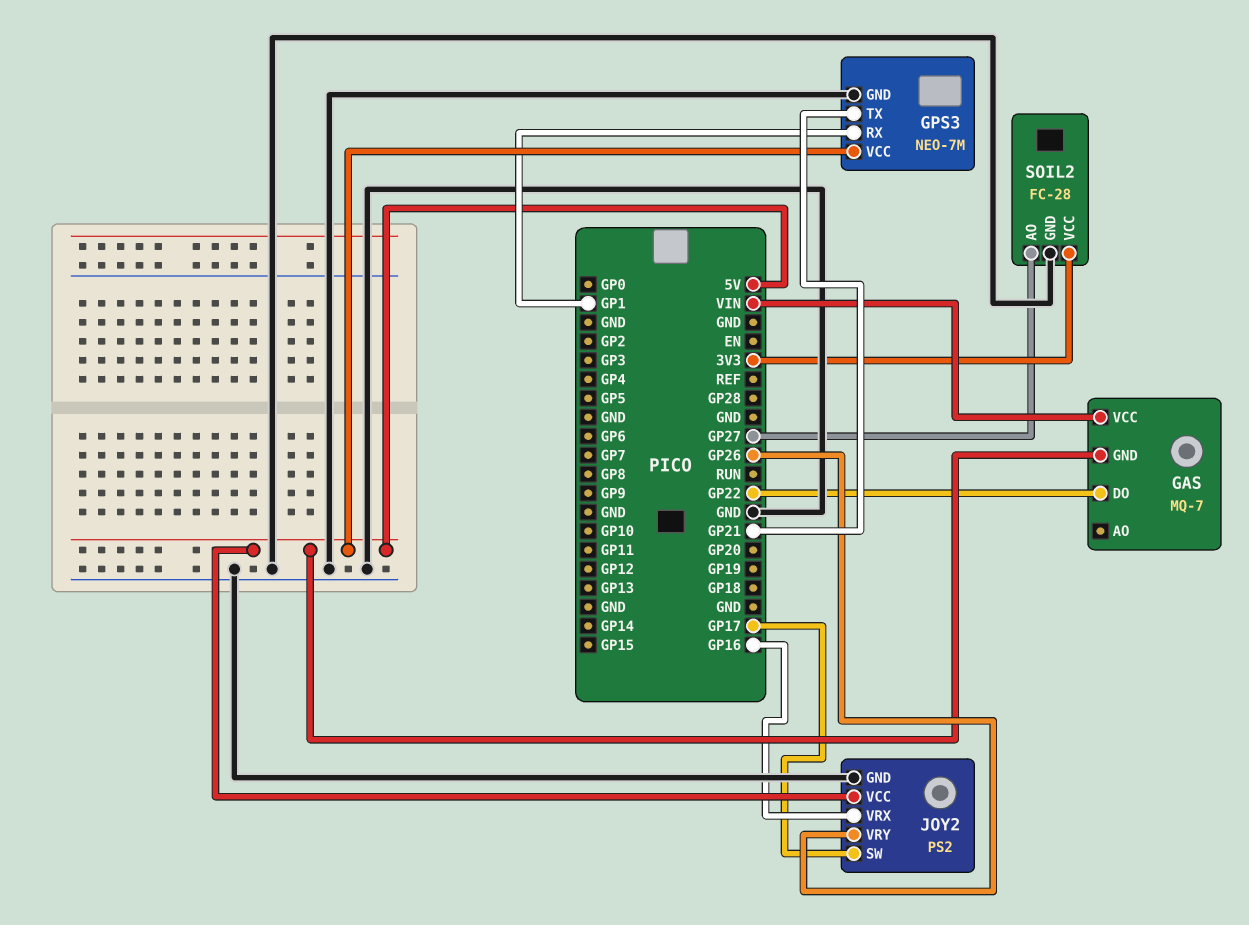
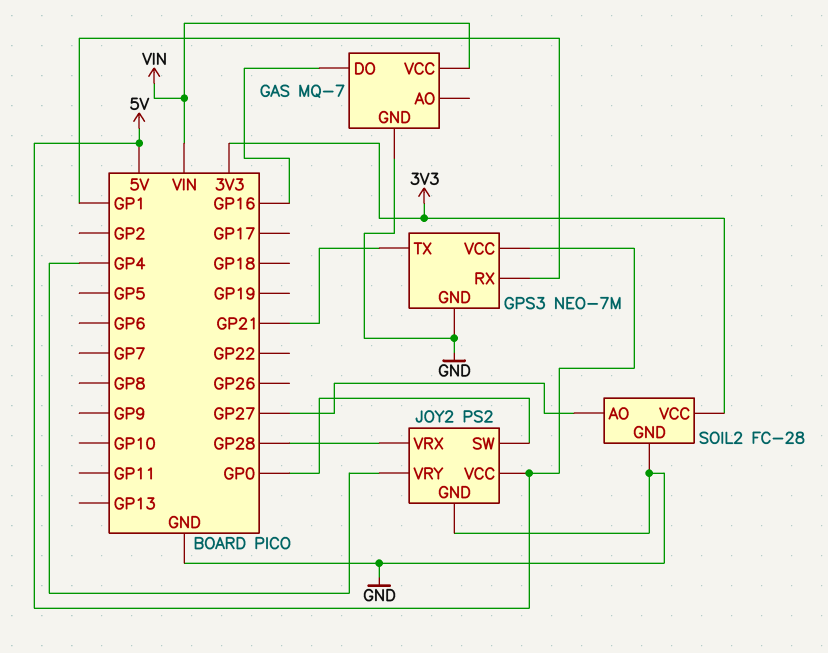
GAS pin DO: GP22 -> GP16
GAS pin GND: 5V -> GND
JOY2 pin SW: GP17 -> GP0
JOY2 pin VRX: GP16 -> GP28
JOY2 pin VRY: GP26 -> GP4

